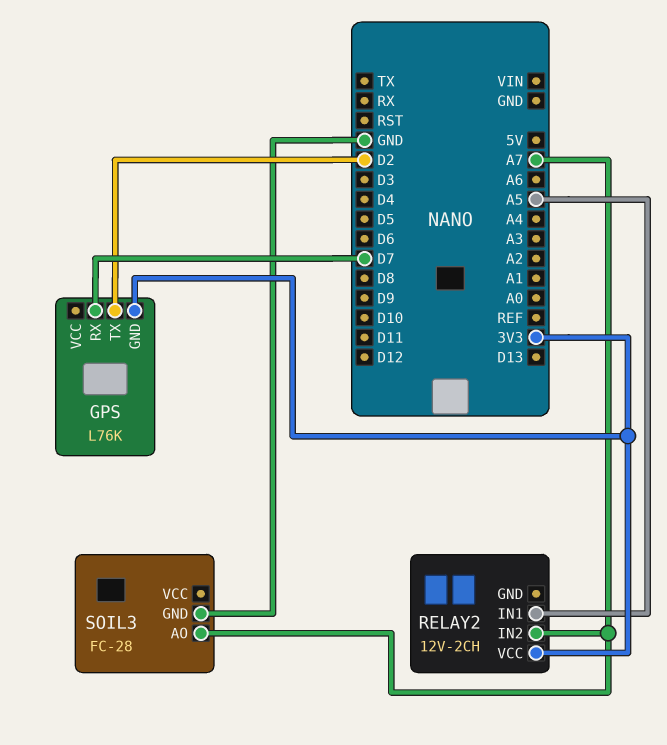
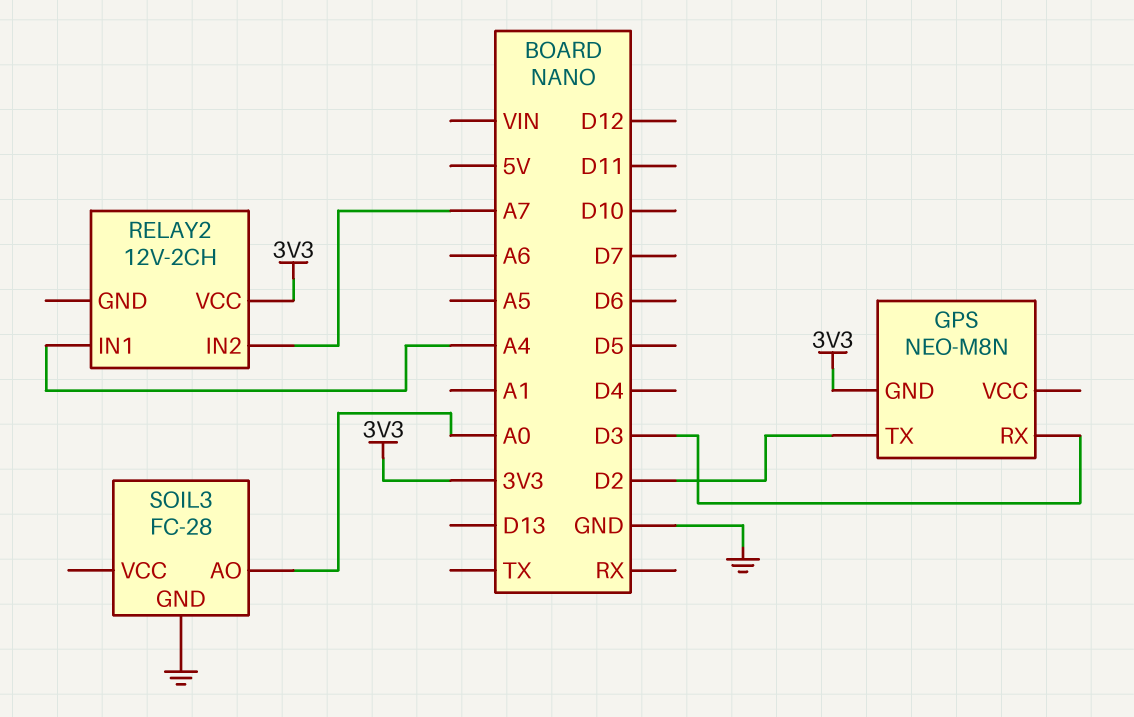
GPS: L76K -> NEO-M8N
GPS pin RX: D7 -> D3
RELAY2 pin IN1: A5 -> A4
SOIL3 pin AO: A7 -> A0

